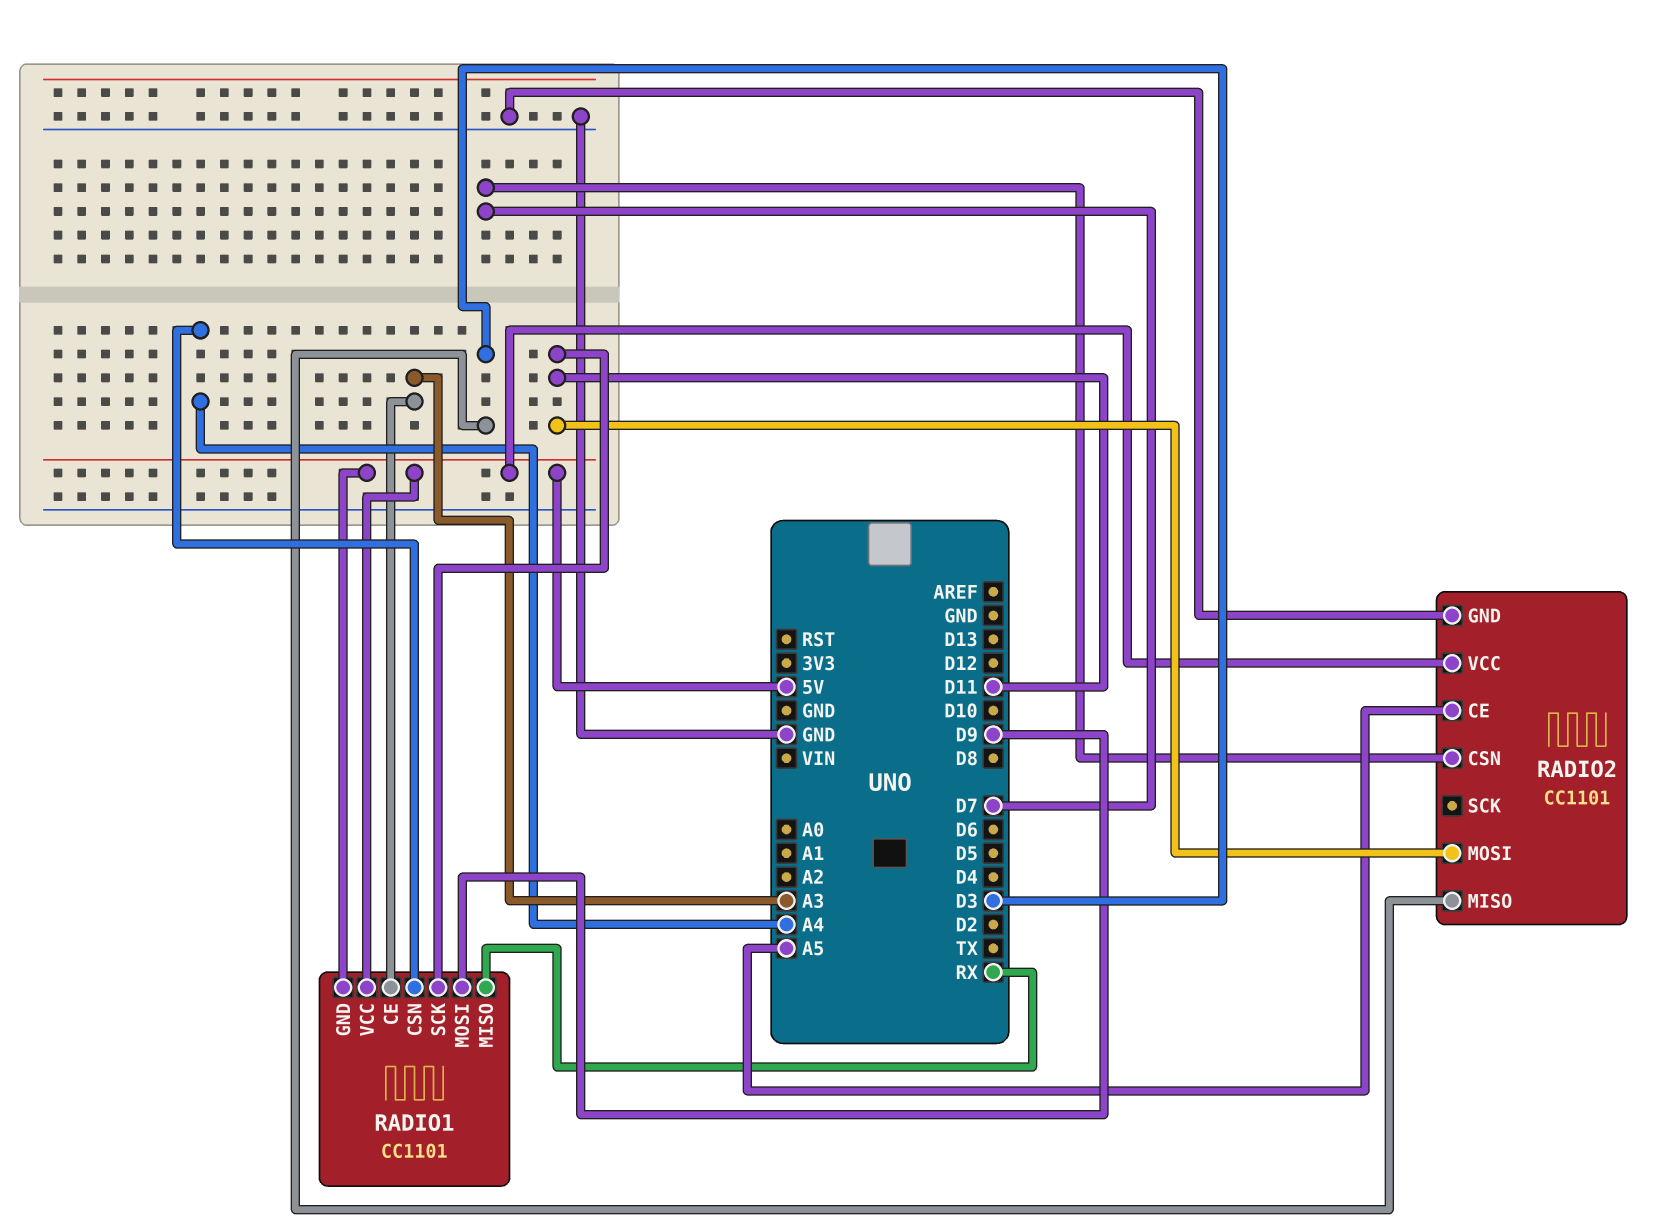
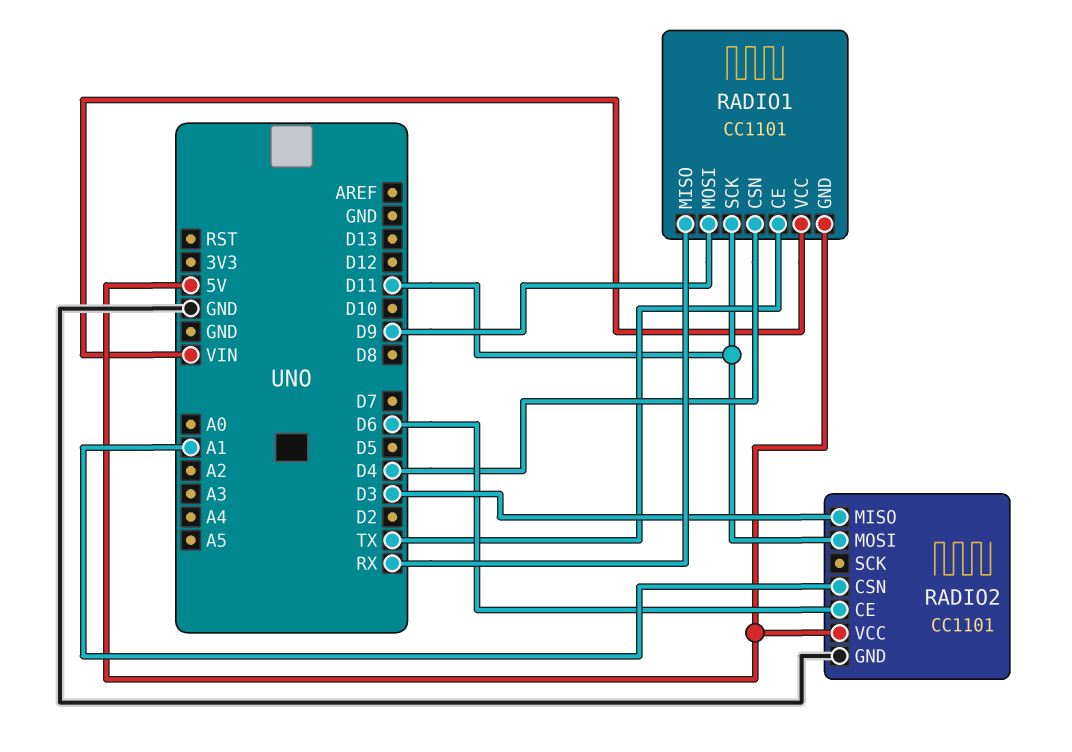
RADIO1 pin CE: A3 -> TX
RADIO1 pin CSN: A4 -> D4
RADIO1 pin VCC: 5V -> VIN
RADIO2 pin CE: A5 -> D6
RADIO2 pin CSN: D7 -> A1

